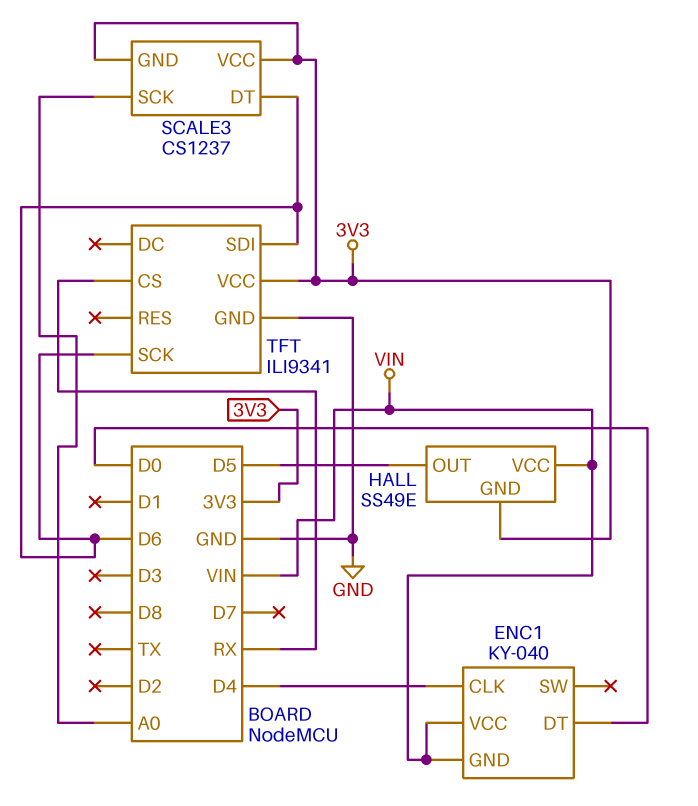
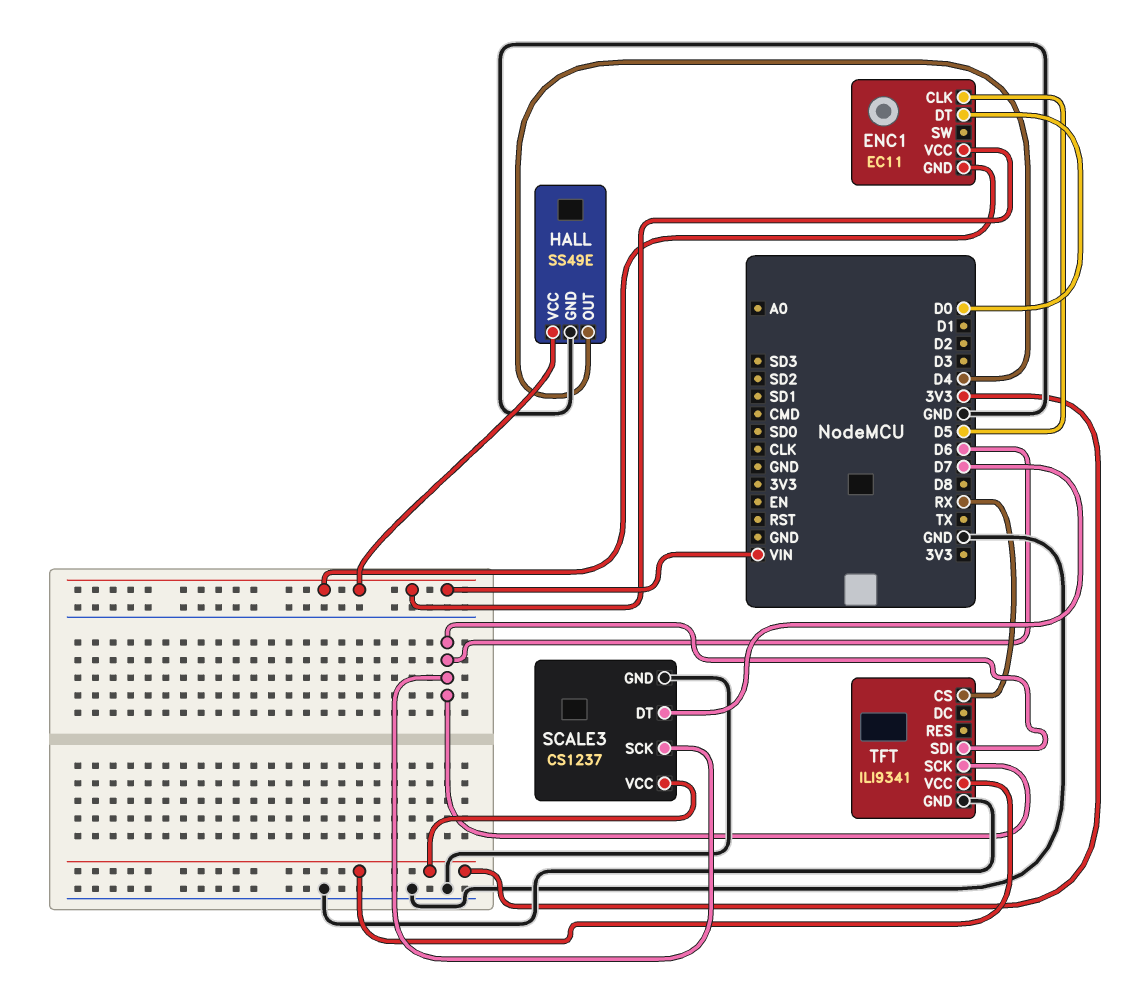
ENC1: KY-040 -> EC11
ENC1 pin CLK: D4 -> D5
HALL pin GND: 3V3 -> GND
HALL pin OUT: D5 -> D4
SCALE3 pin DT: D6 -> D7
SCALE3 pin GND: 3V3 -> GND
SCALE3 pin SCK: A0 -> D6

